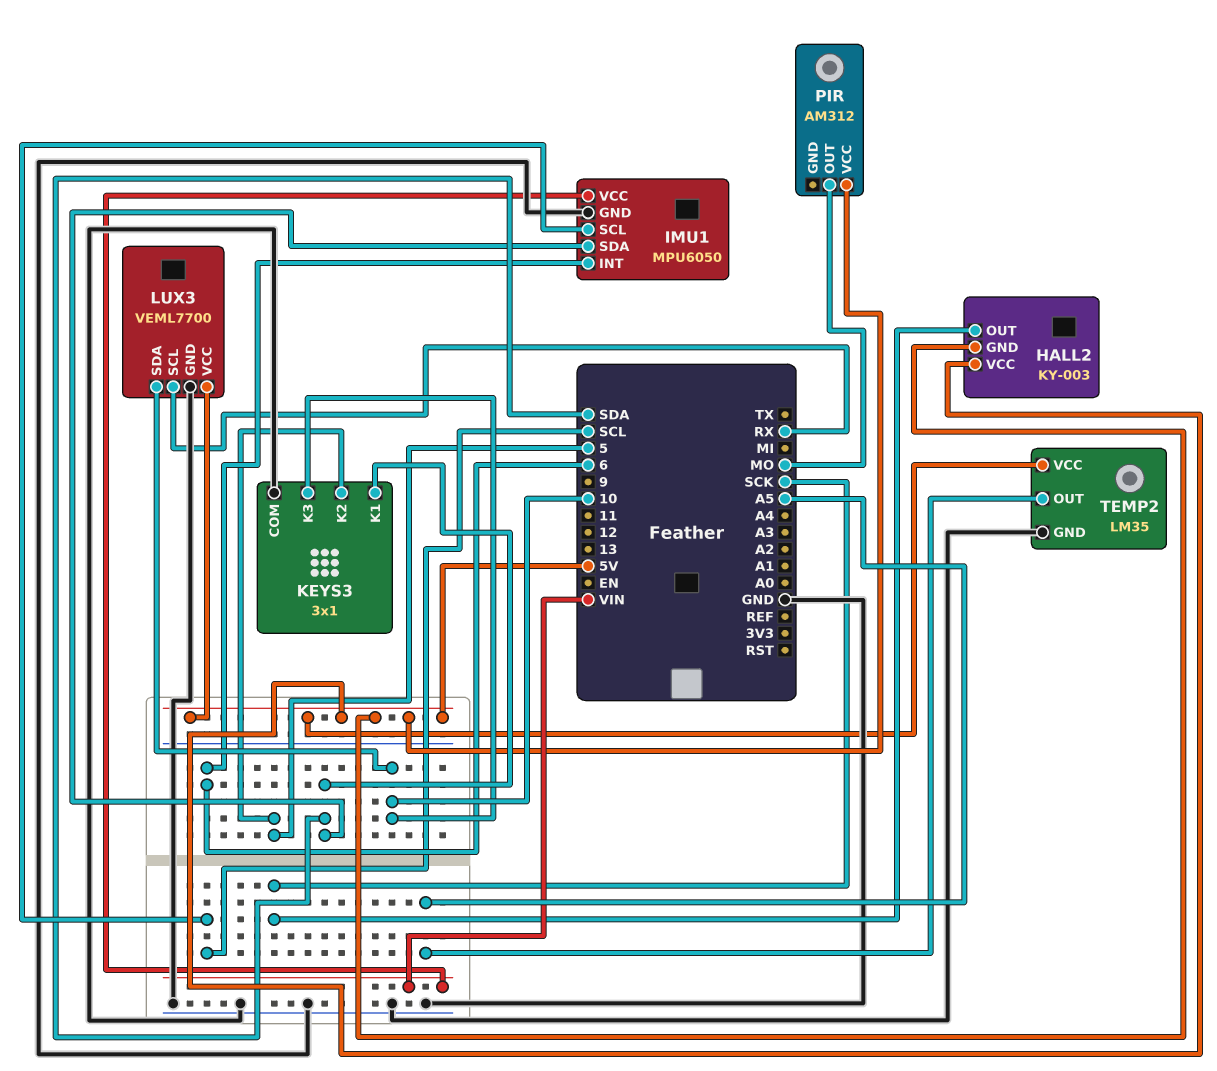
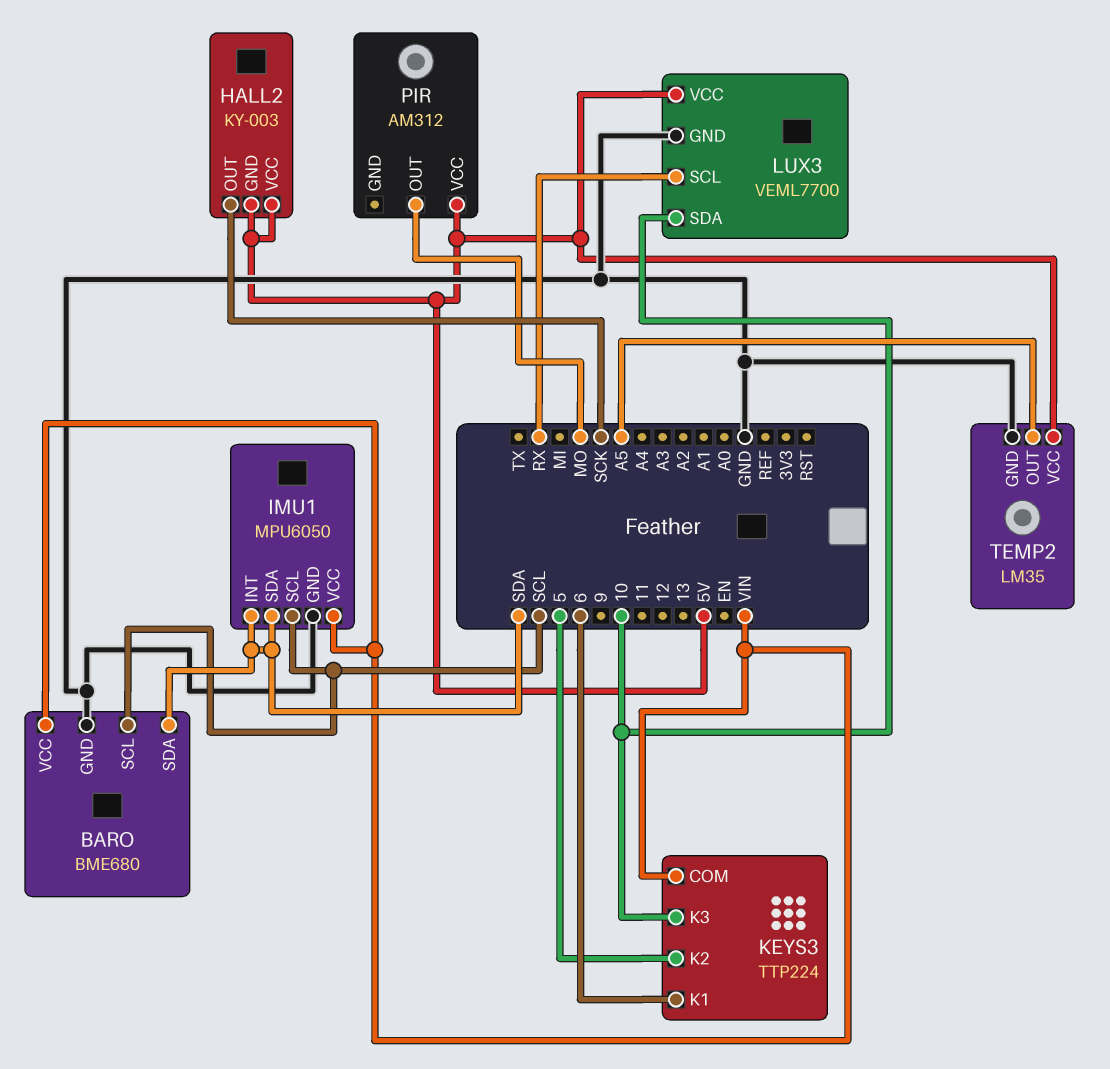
BARO: none -> BME680
BARO pin GND: none -> GND
BARO pin SCL: none -> SCL
BARO pin SDA: none -> SDA
BARO pin VCC: none -> VIN
IMU1 pin INT: 6 -> SDA
KEYS3: 3x1 -> TTP224
KEYS3 pin COM: GND -> VIN
KEYS3 pin K1: SDA -> 6

